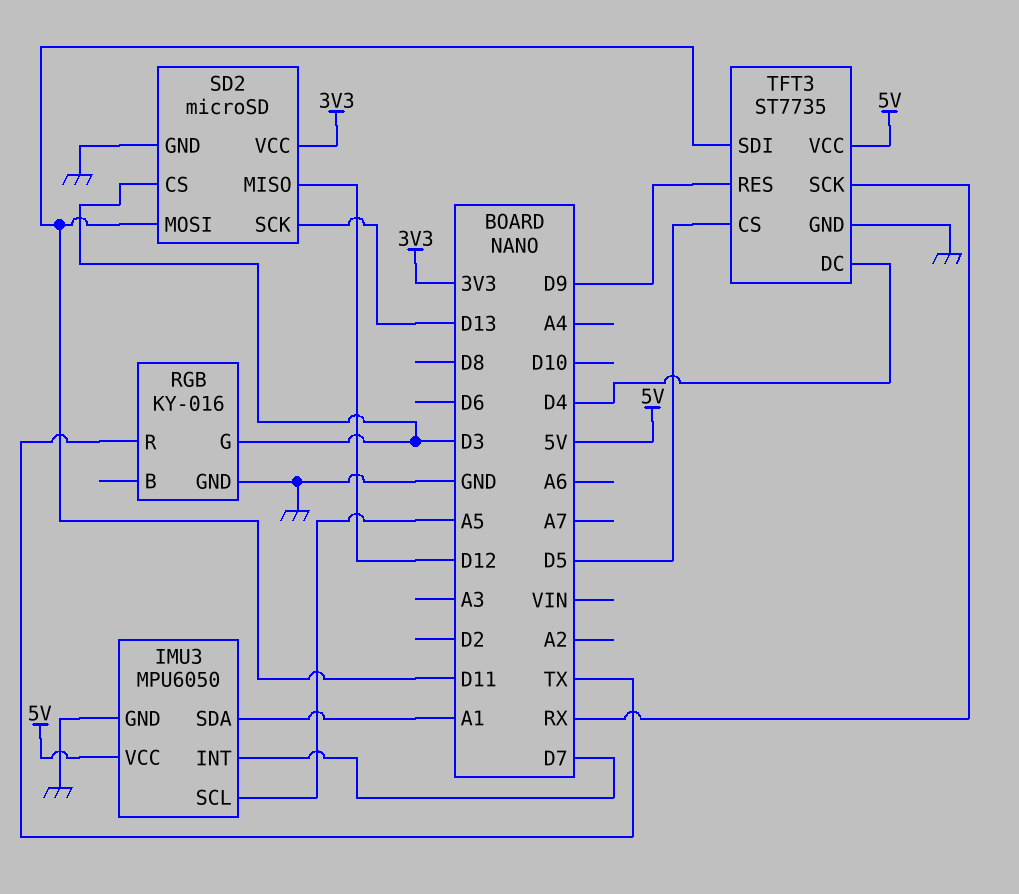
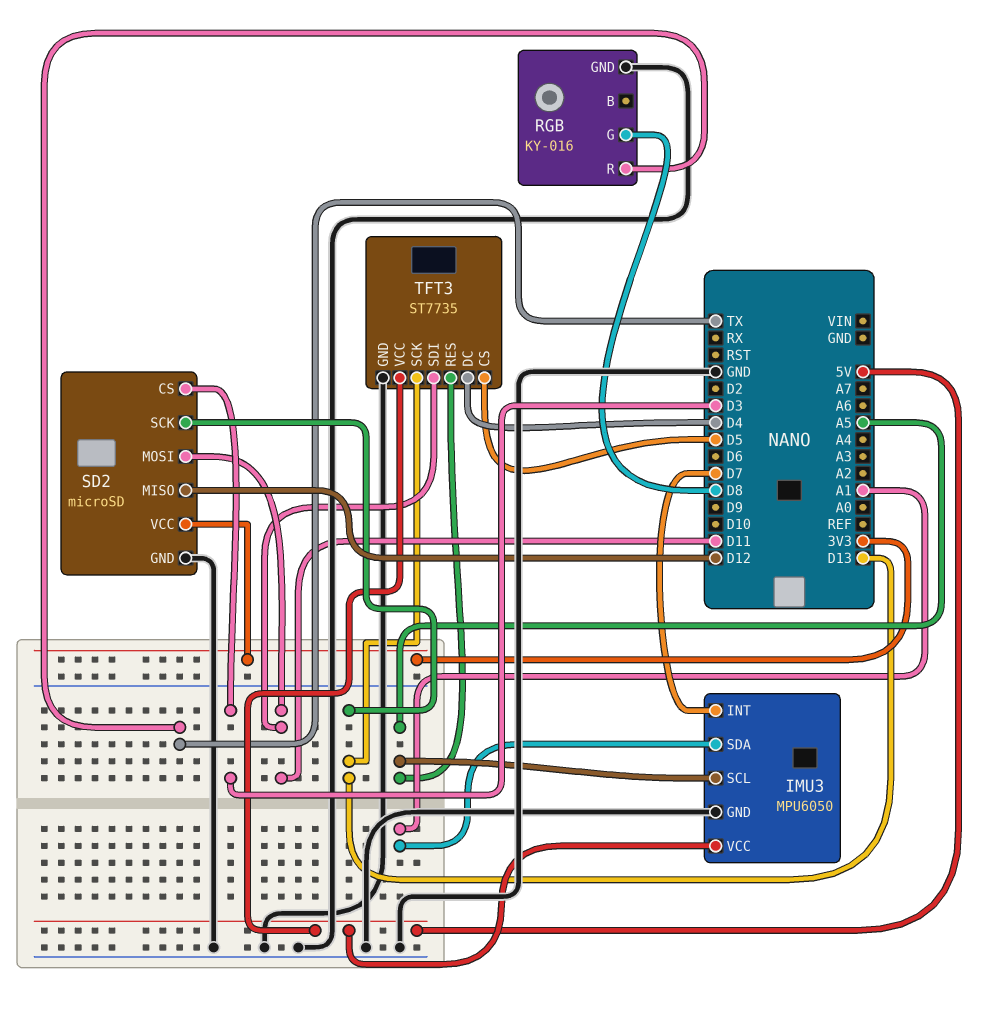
RGB pin G: D3 -> D8
TFT3 pin RES: D9 -> A5
TFT3 pin SCK: RX -> D13

